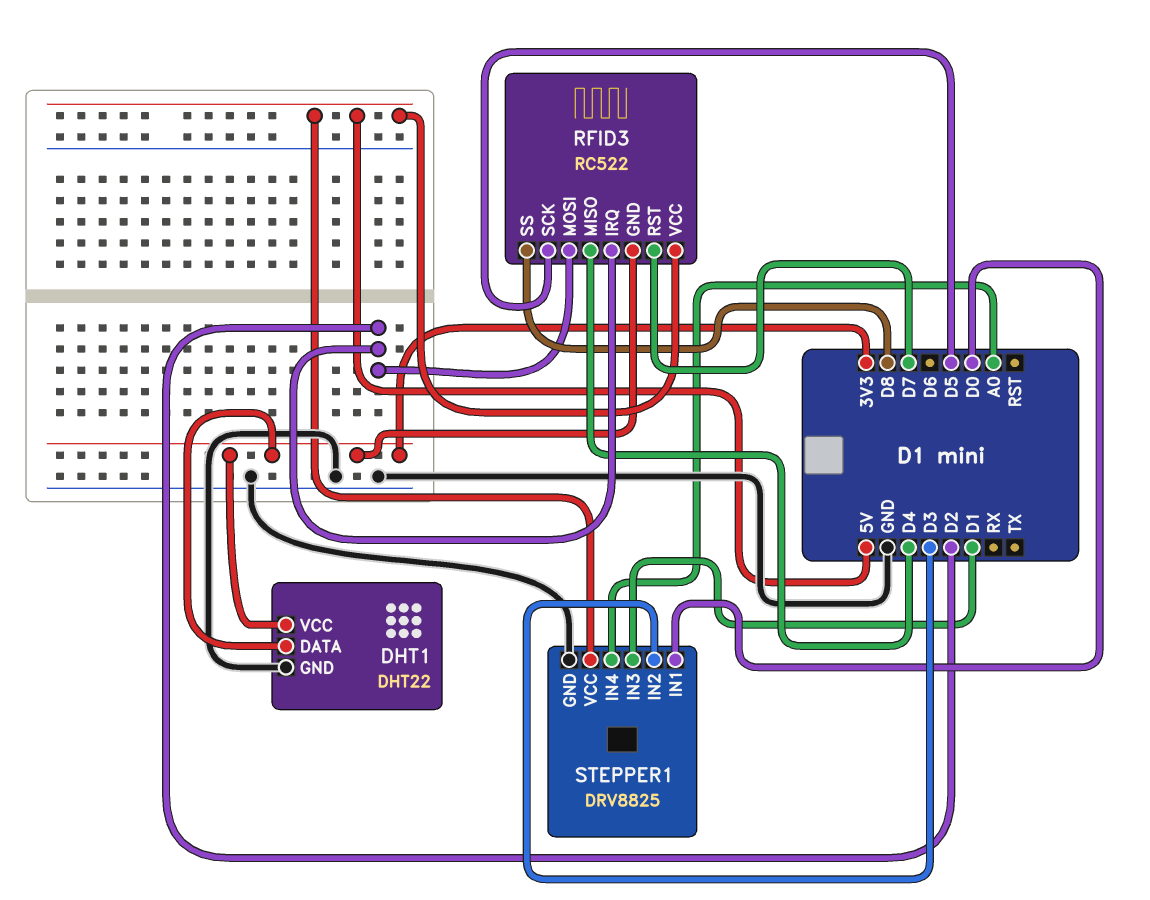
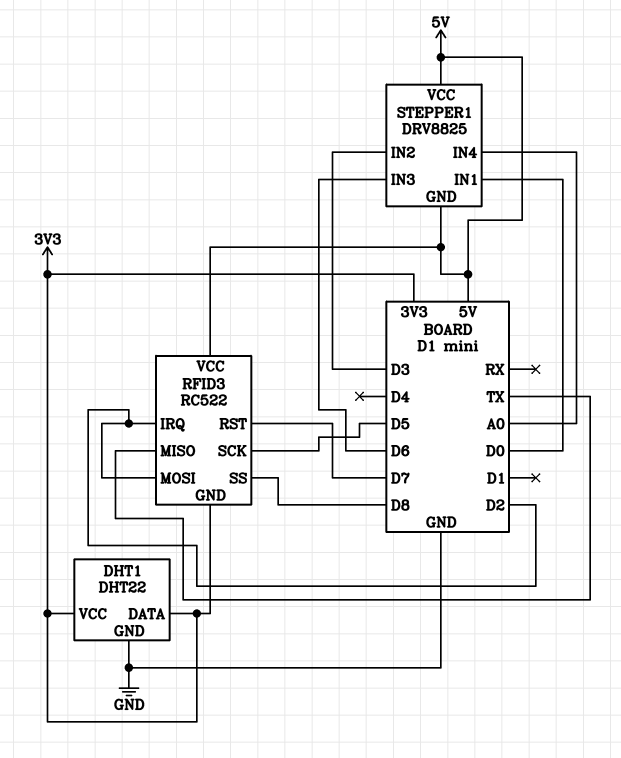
RFID3 pin MISO: D4 -> TX
STEPPER1 pin GND: GND -> 5V
STEPPER1 pin IN3: D1 -> D6

